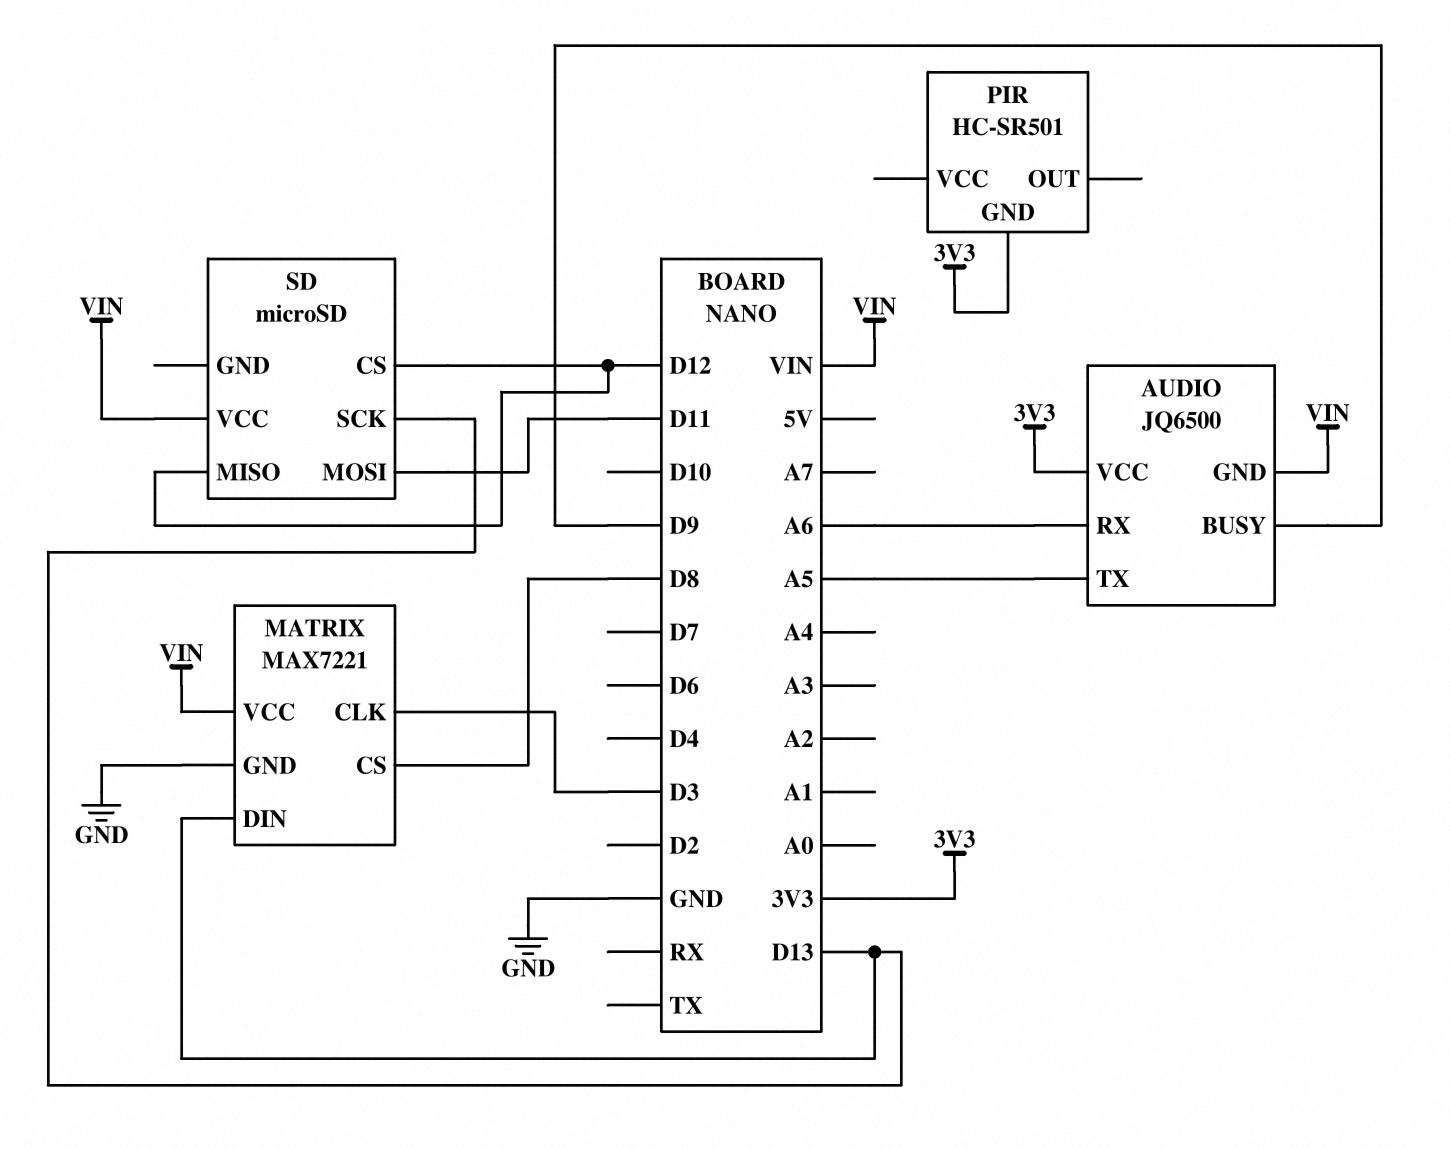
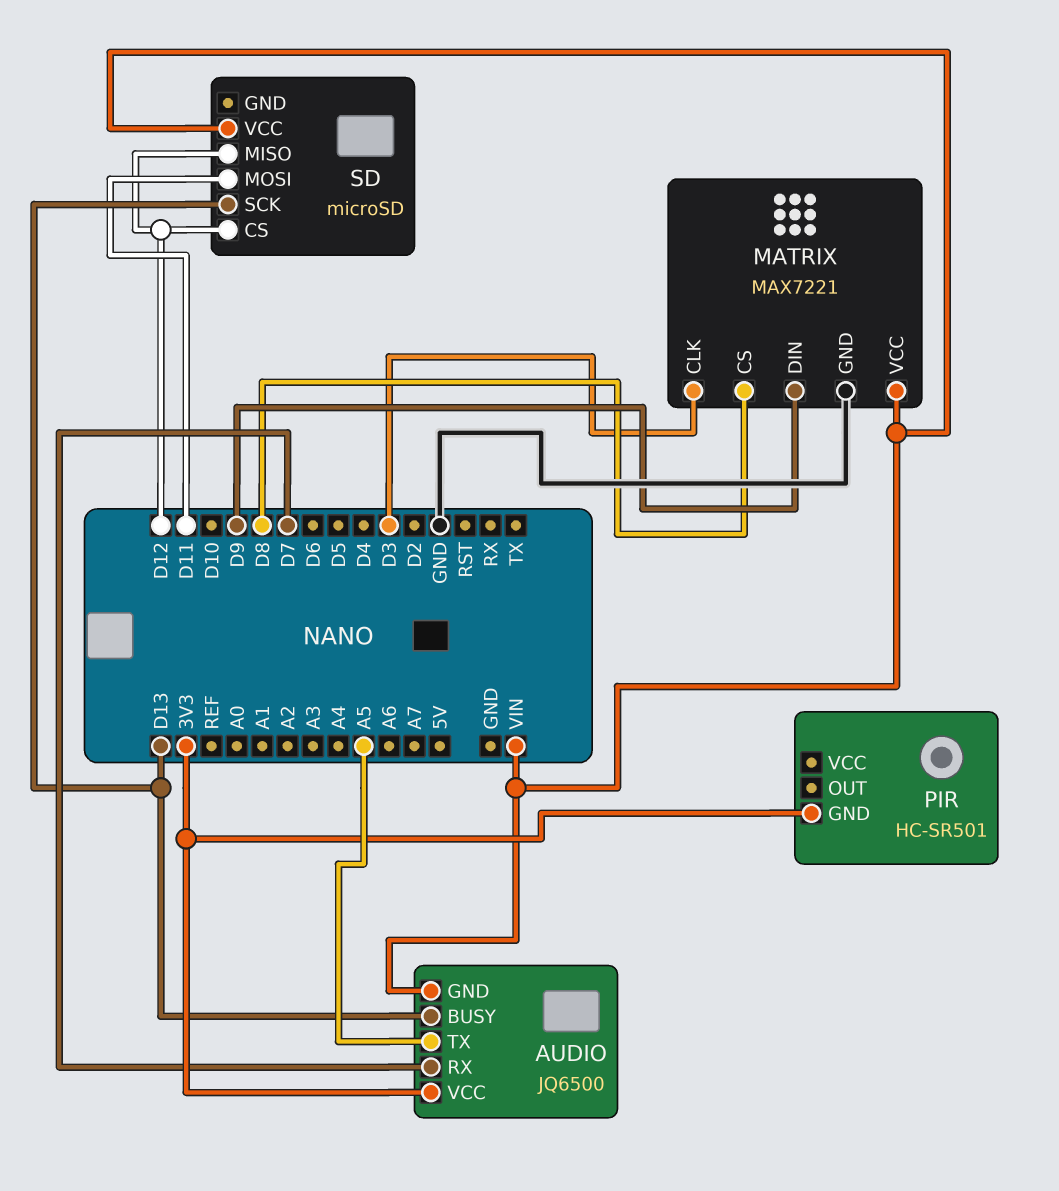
AUDIO pin BUSY: D9 -> D13
AUDIO pin RX: A6 -> D7
MATRIX pin DIN: D13 -> D9

